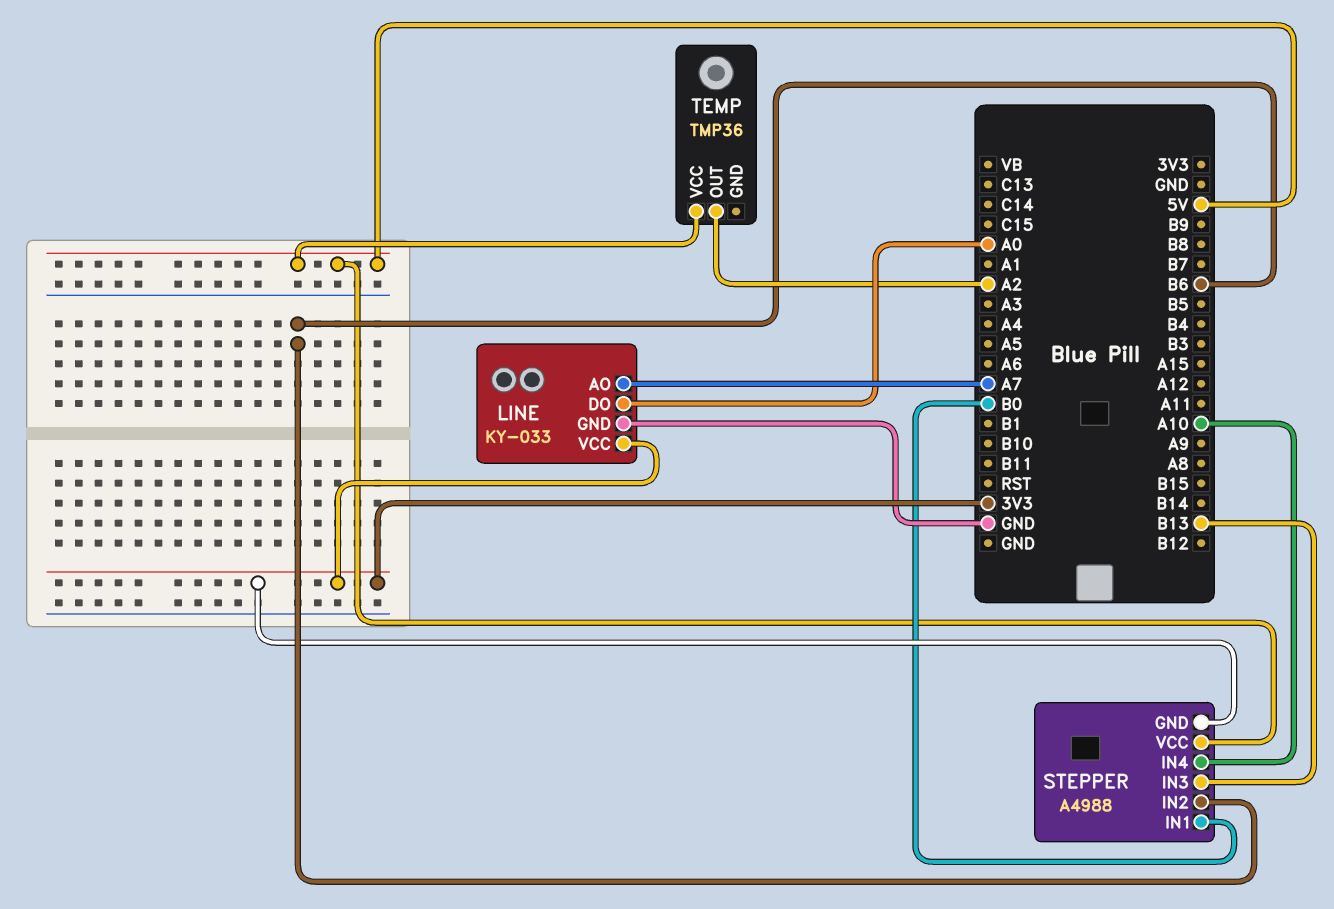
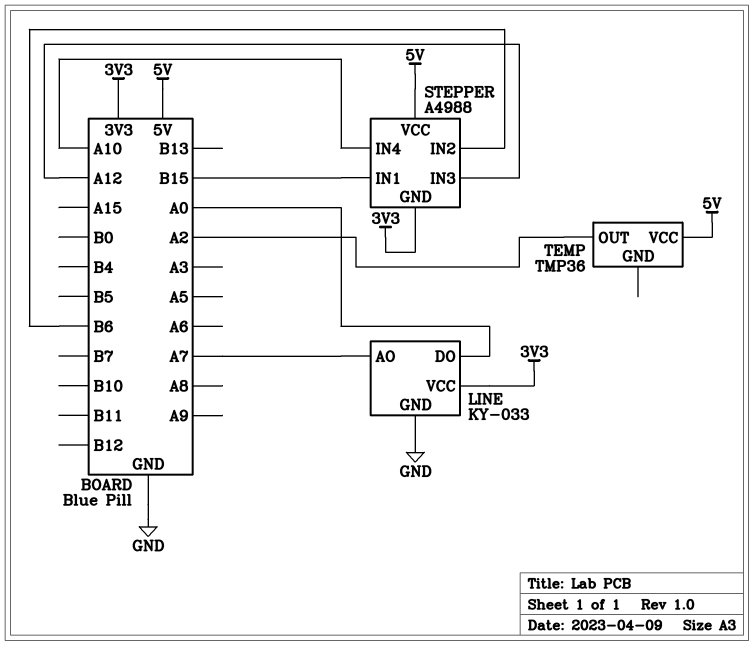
STEPPER pin IN1: B0 -> B15
STEPPER pin IN3: B13 -> A12

